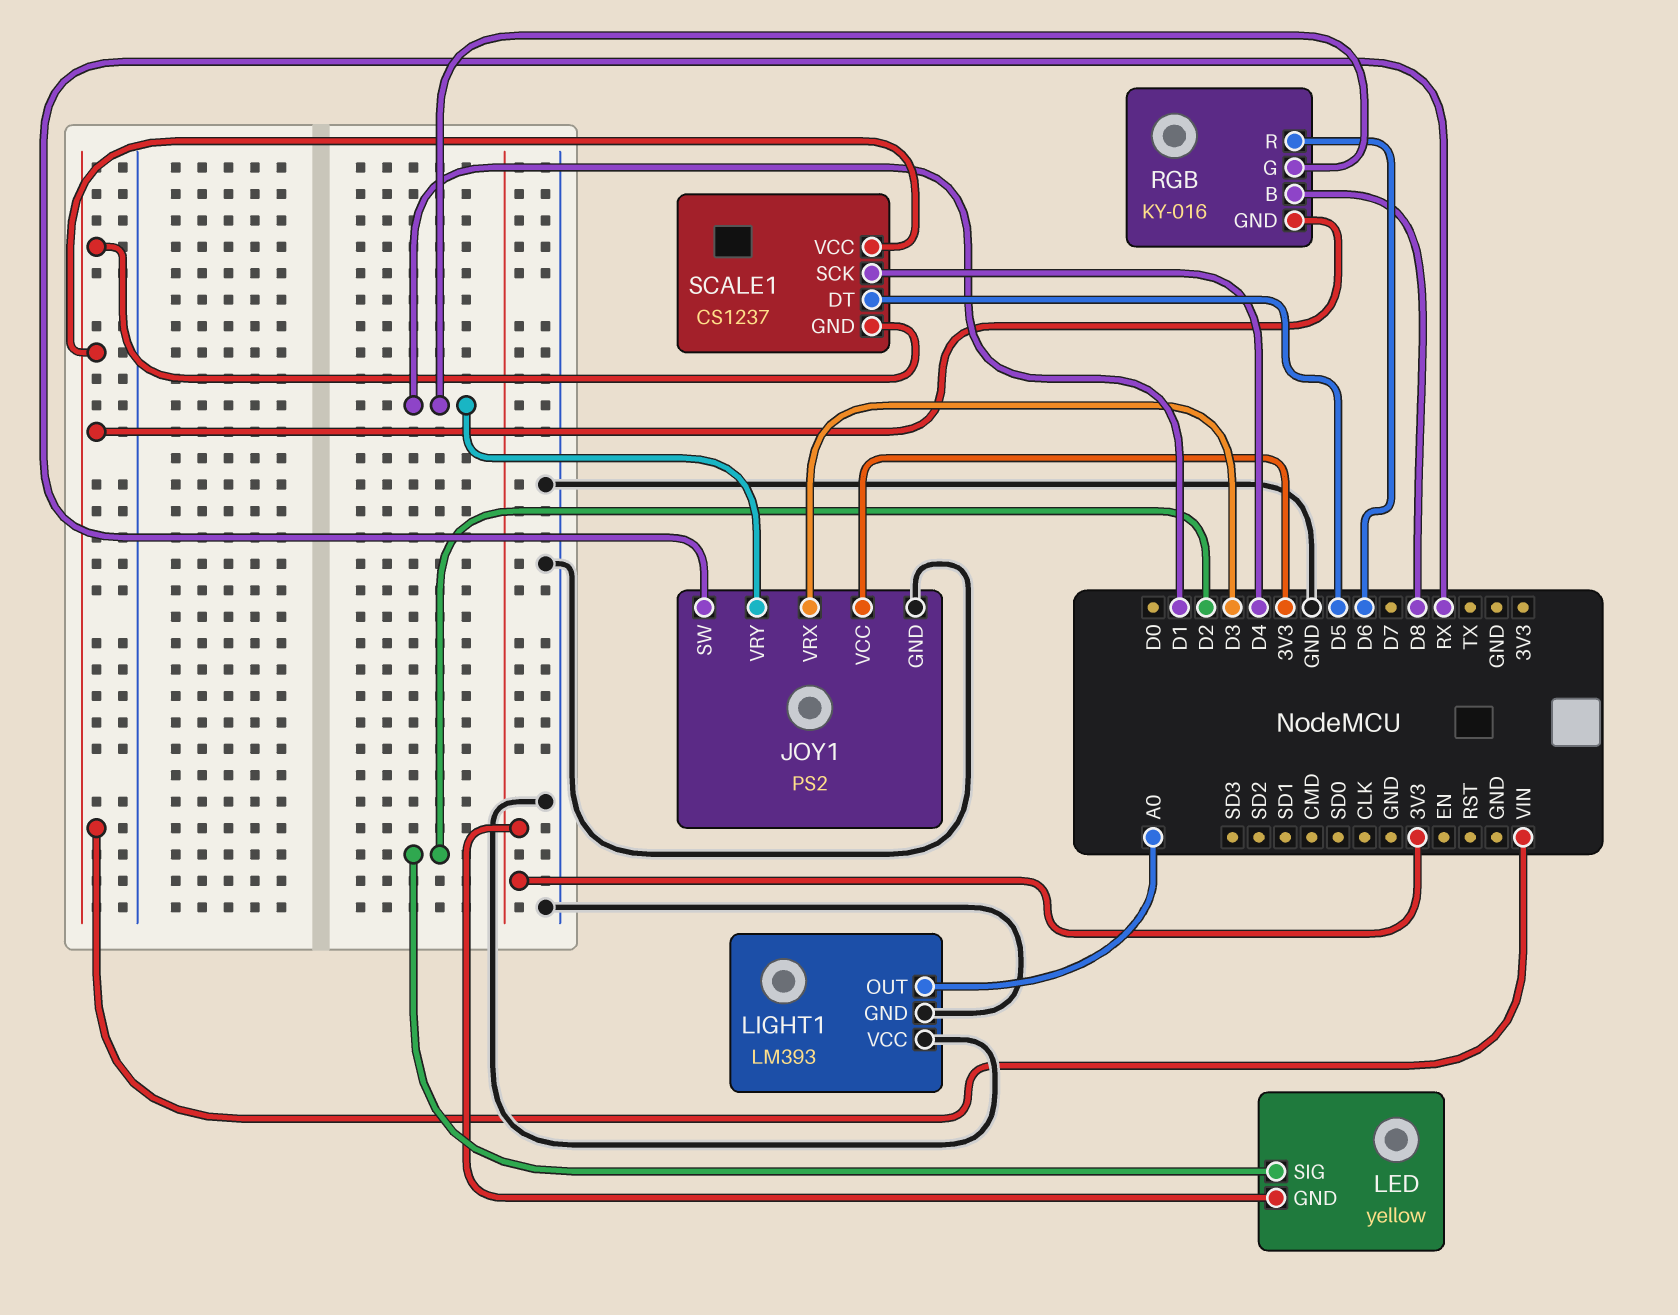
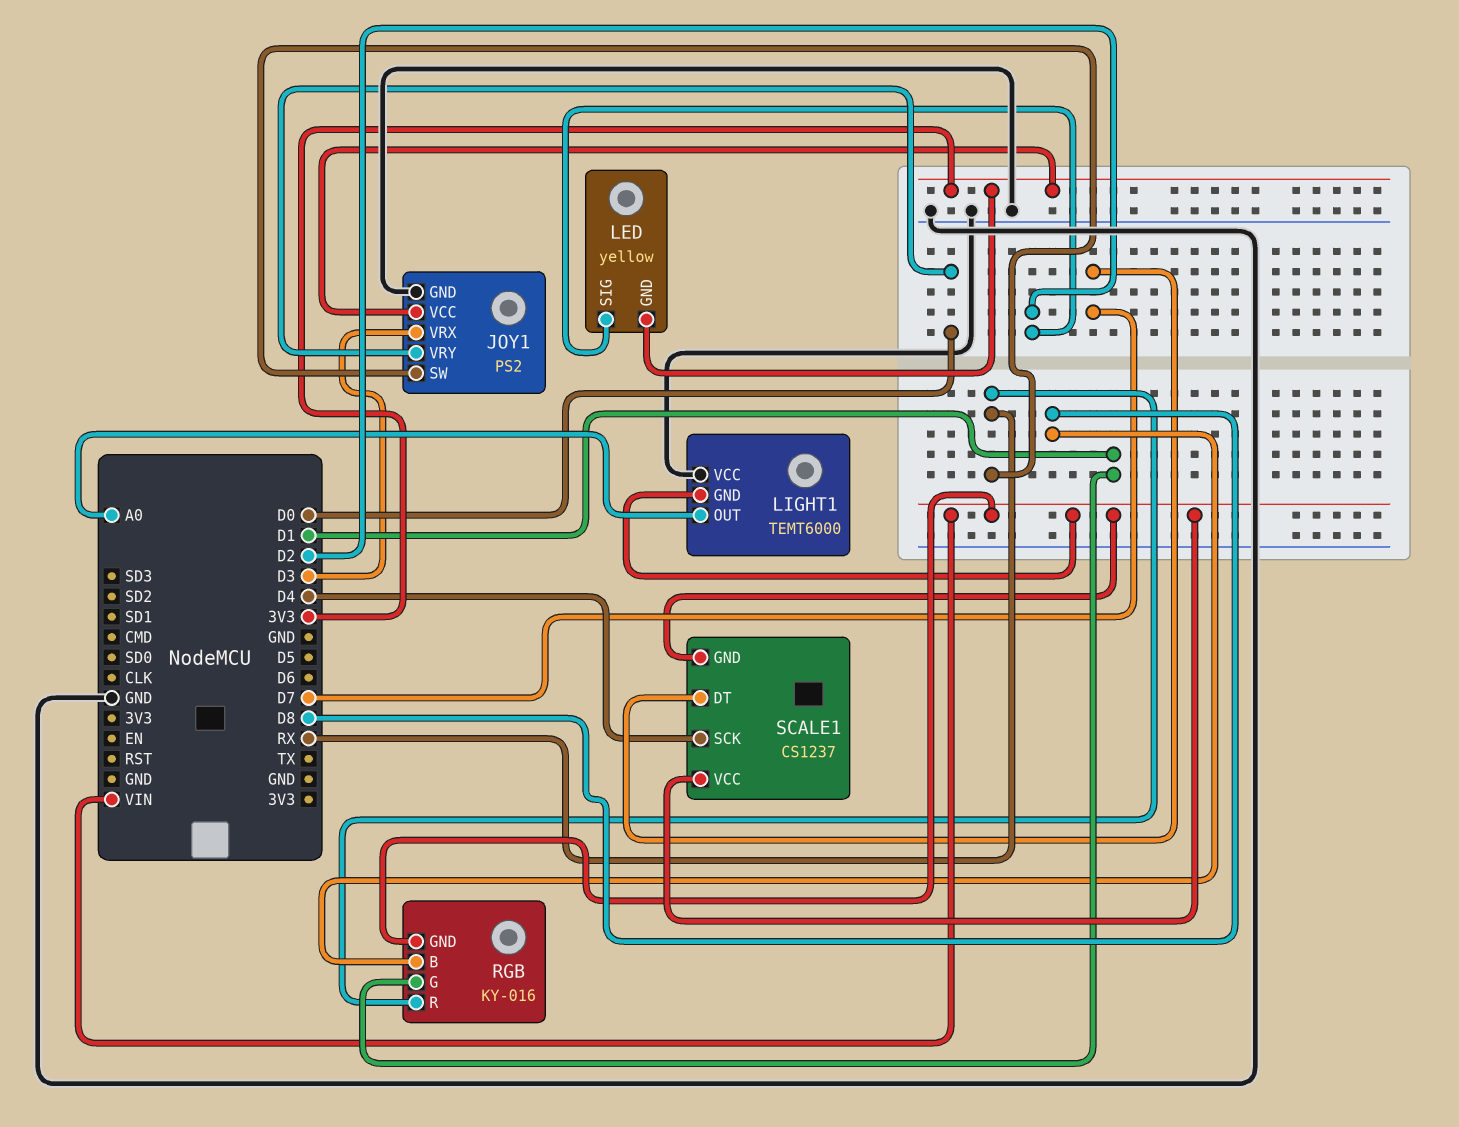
JOY1 pin VRY: D1 -> D0
LIGHT1: LM393 -> TEMT6000
LIGHT1 pin GND: GND -> VIN
RGB pin R: D6 -> RX
SCALE1 pin DT: D5 -> D7

